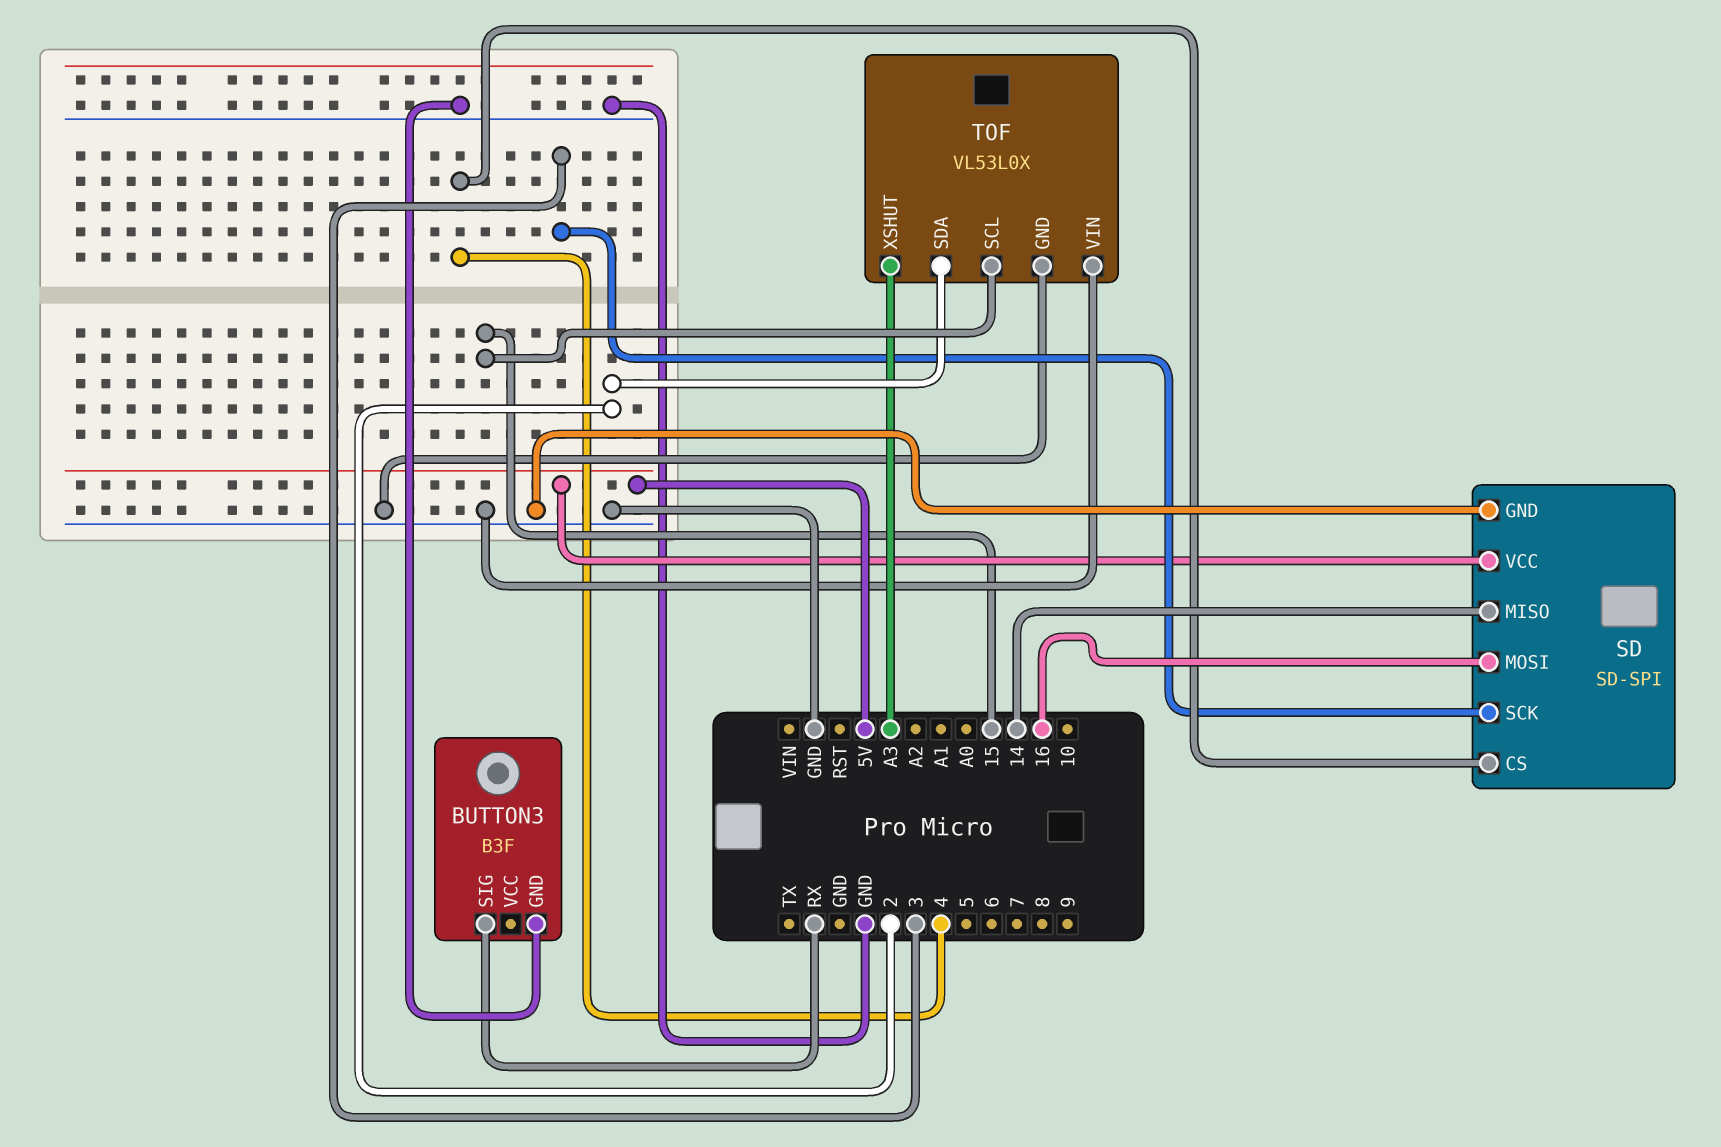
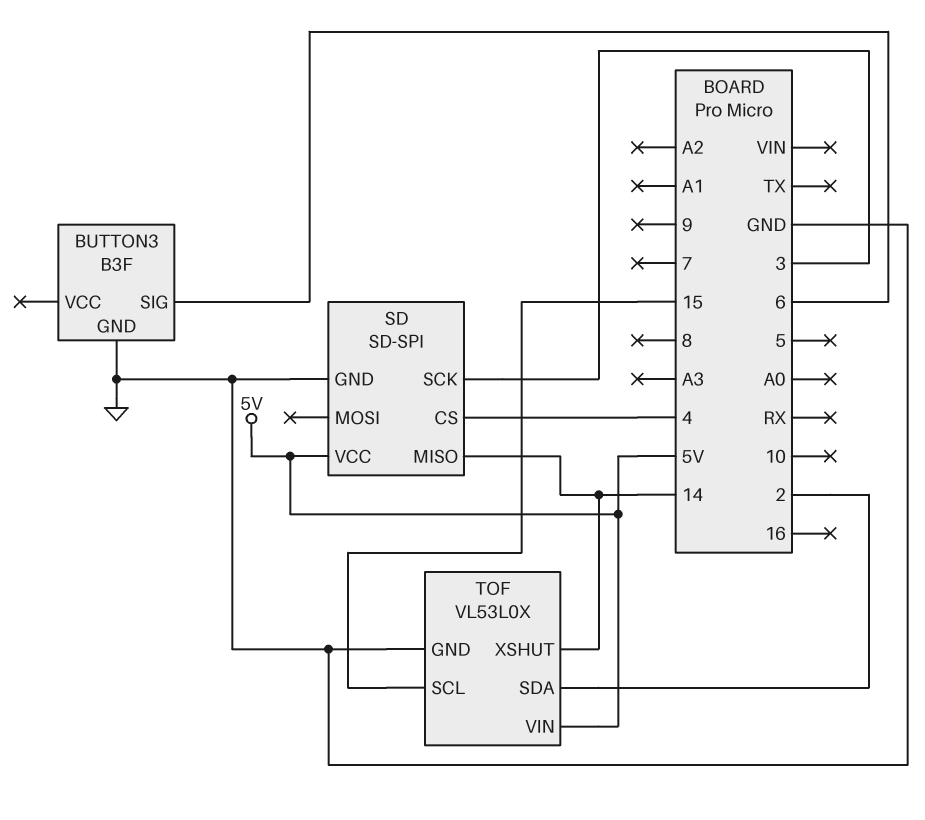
BUTTON3 pin SIG: RX -> 6
SD pin MOSI: 16 -> none
TOF pin VIN: GND -> 5V
TOF pin XSHUT: A3 -> 14

